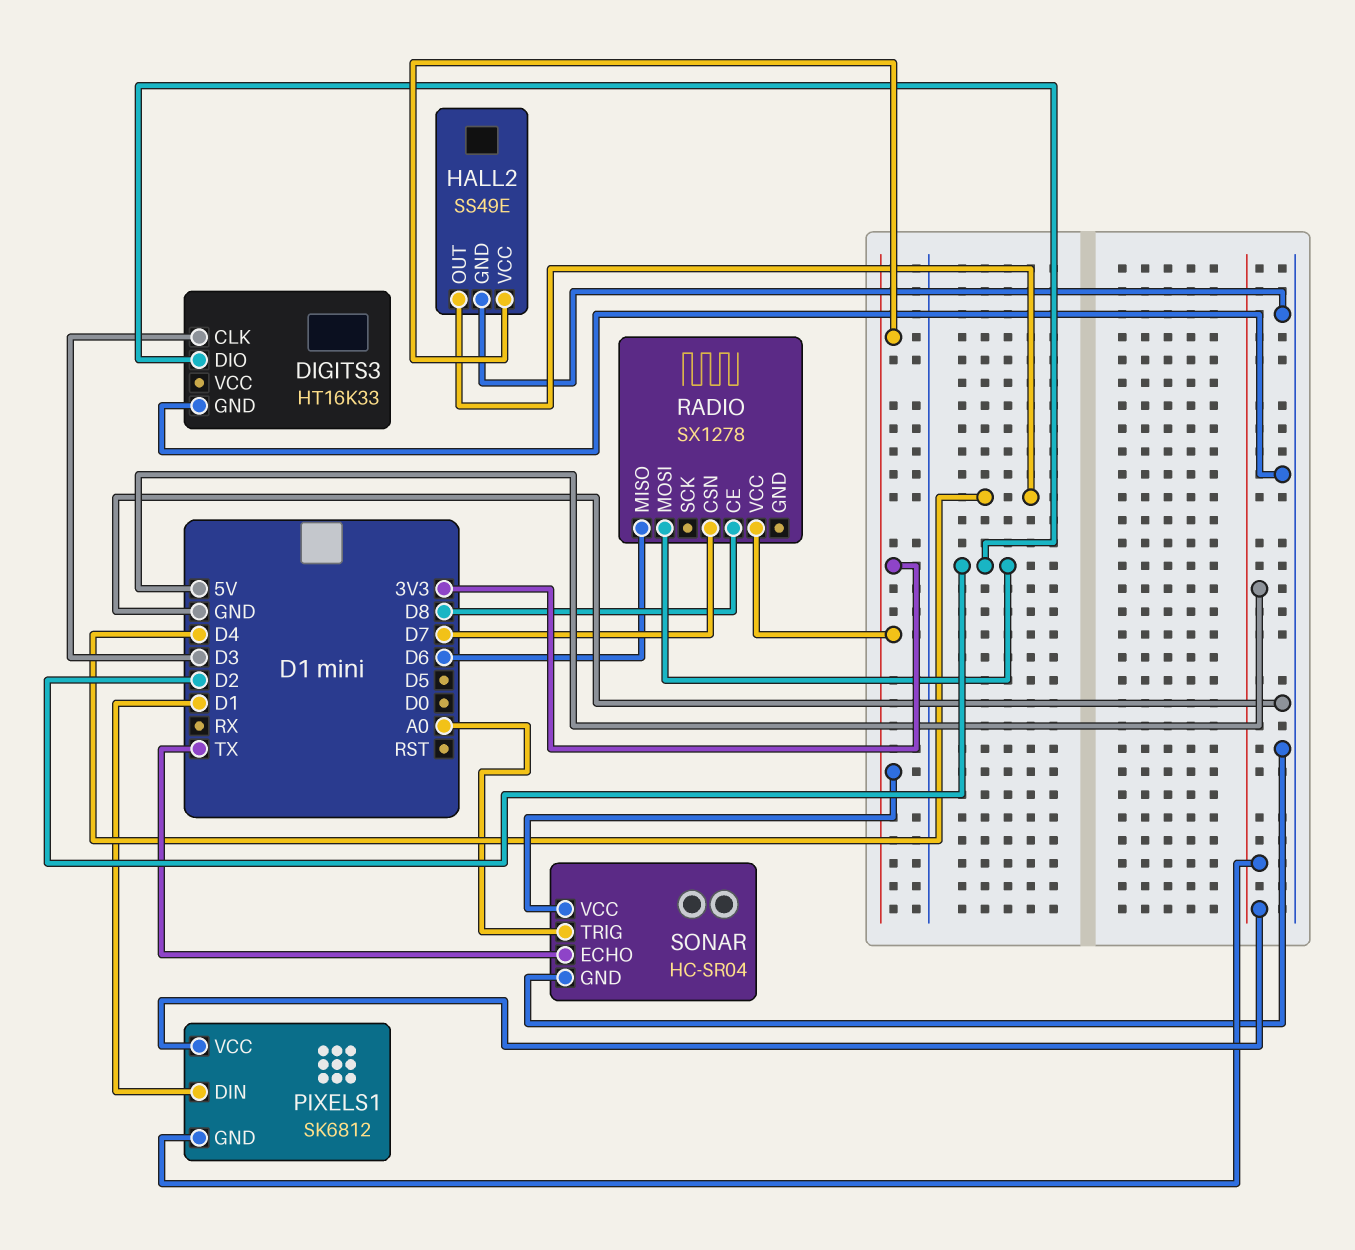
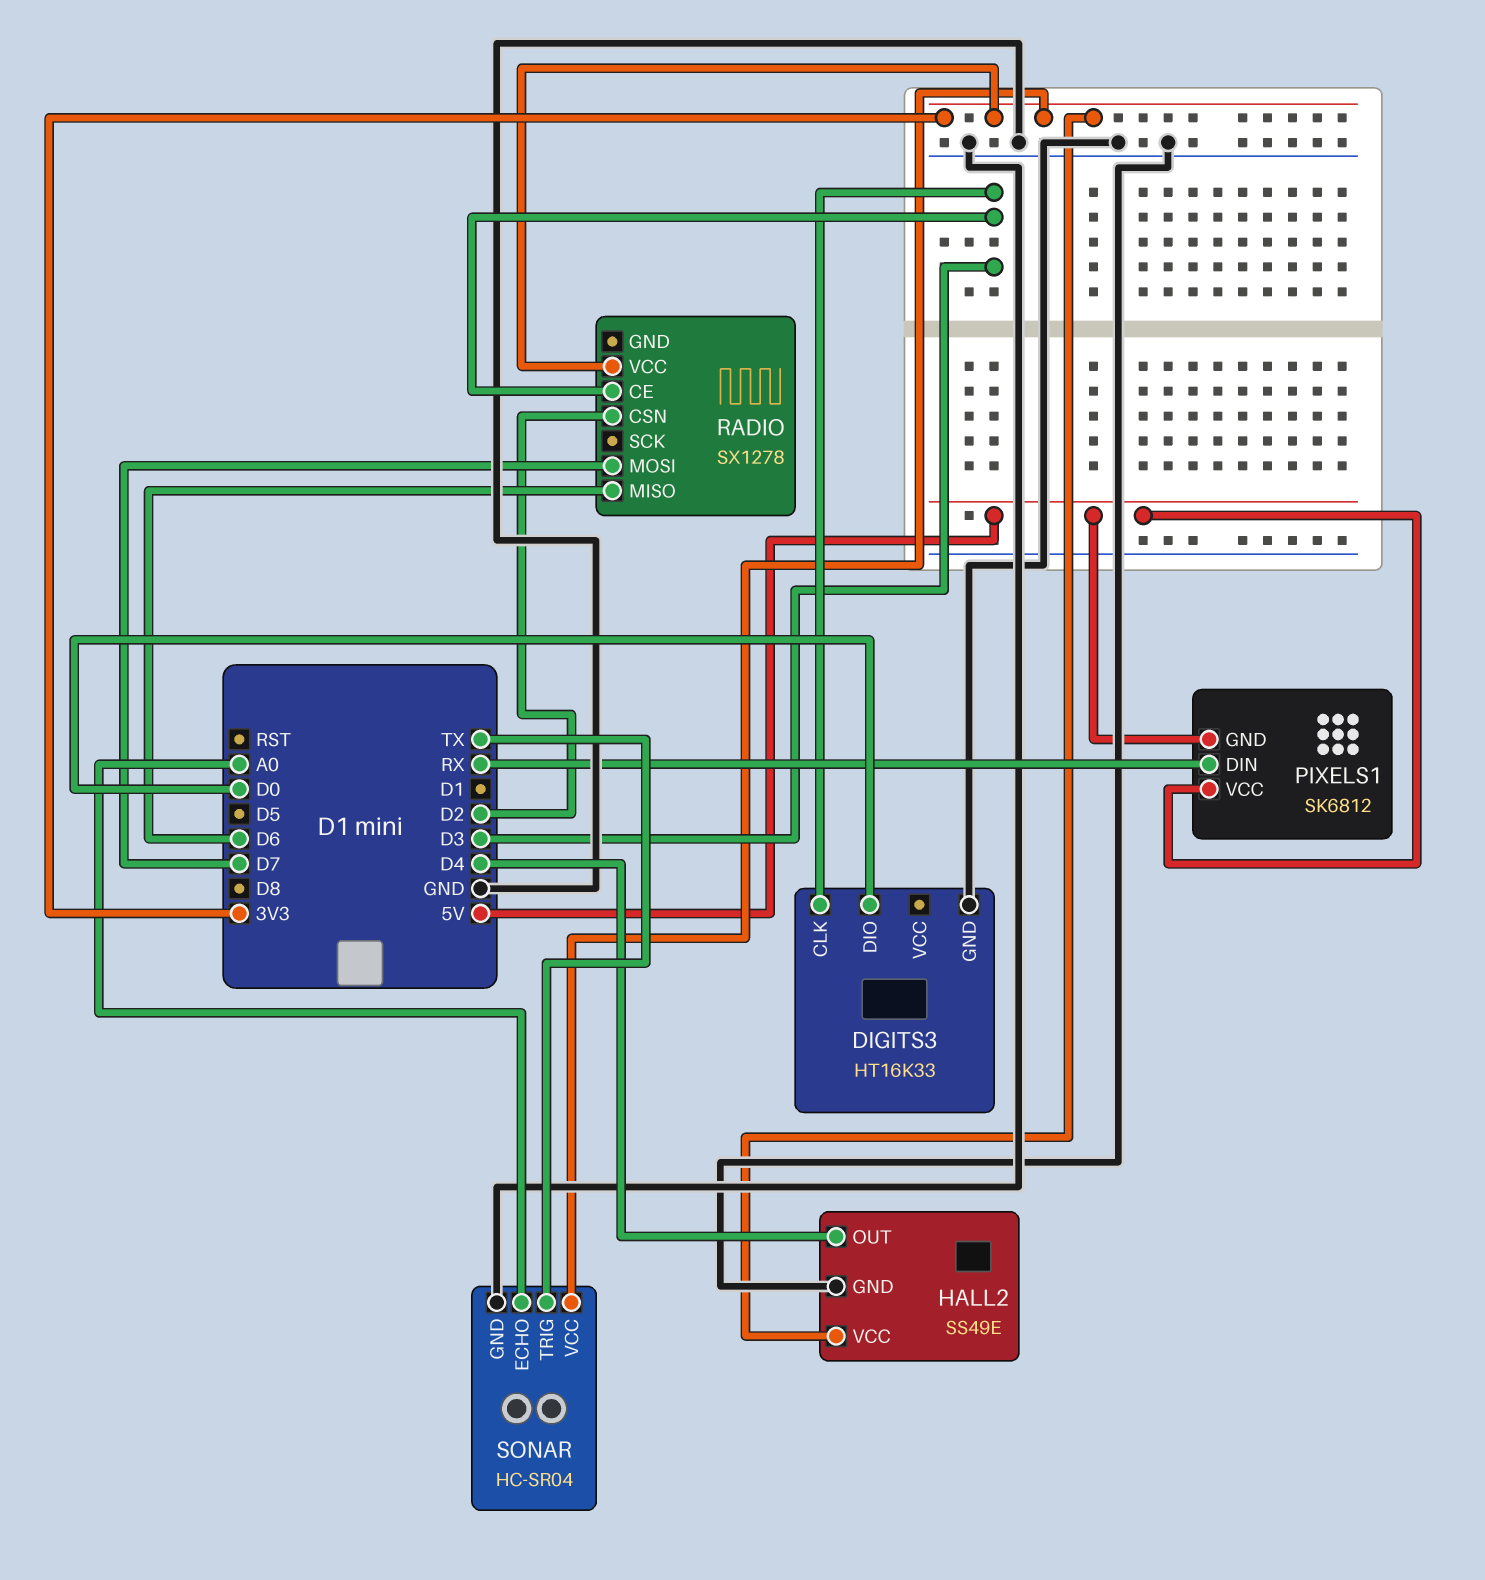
DIGITS3 pin DIO: D2 -> D0
PIXELS1 pin DIN: D1 -> RX
RADIO pin CE: D8 -> D3
RADIO pin CSN: D7 -> D2
RADIO pin MOSI: D2 -> D7
SONAR pin ECHO: TX -> A0
SONAR pin TRIG: A0 -> TX

